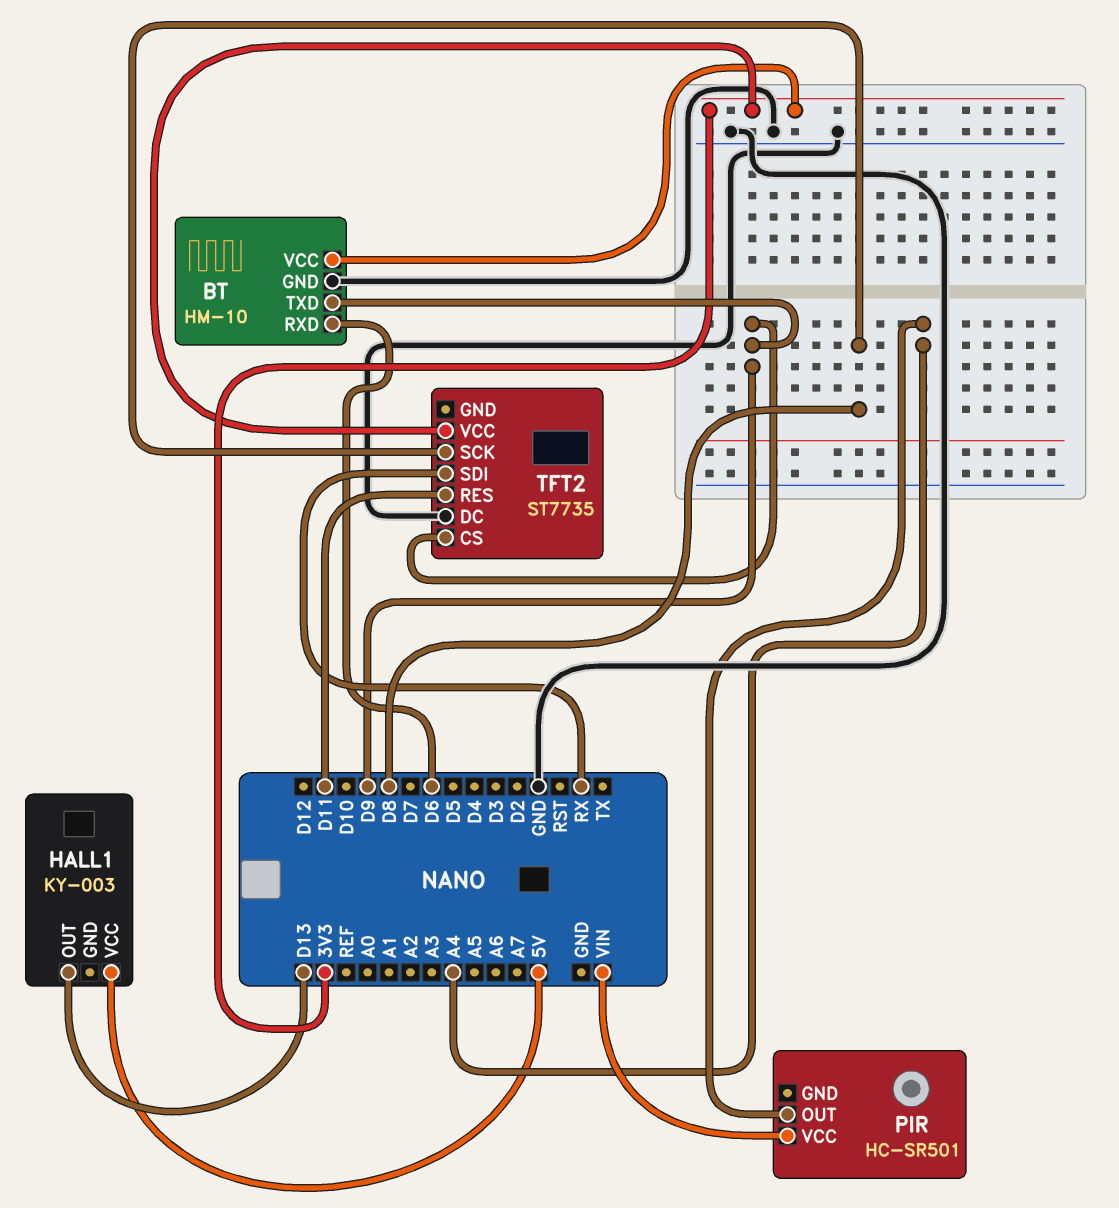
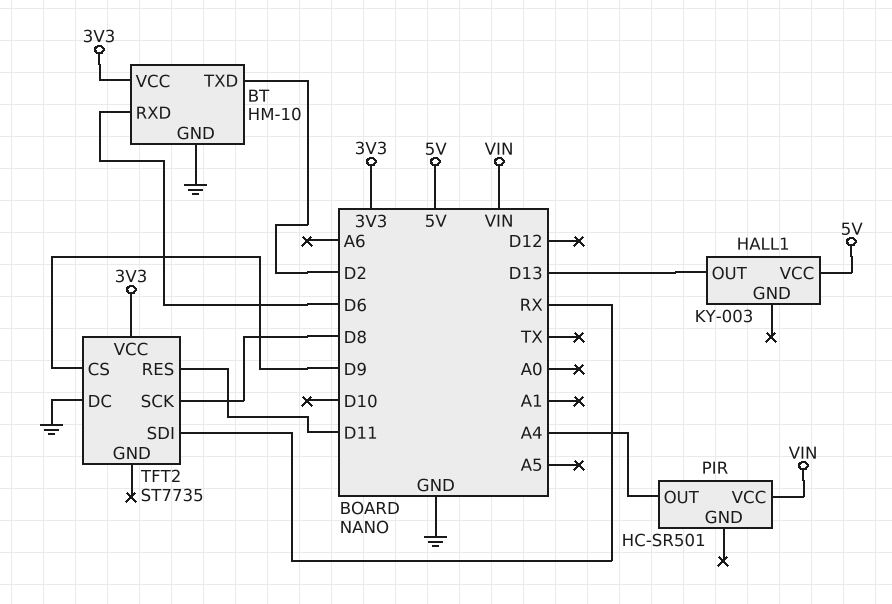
BT pin TXD: D9 -> D2

